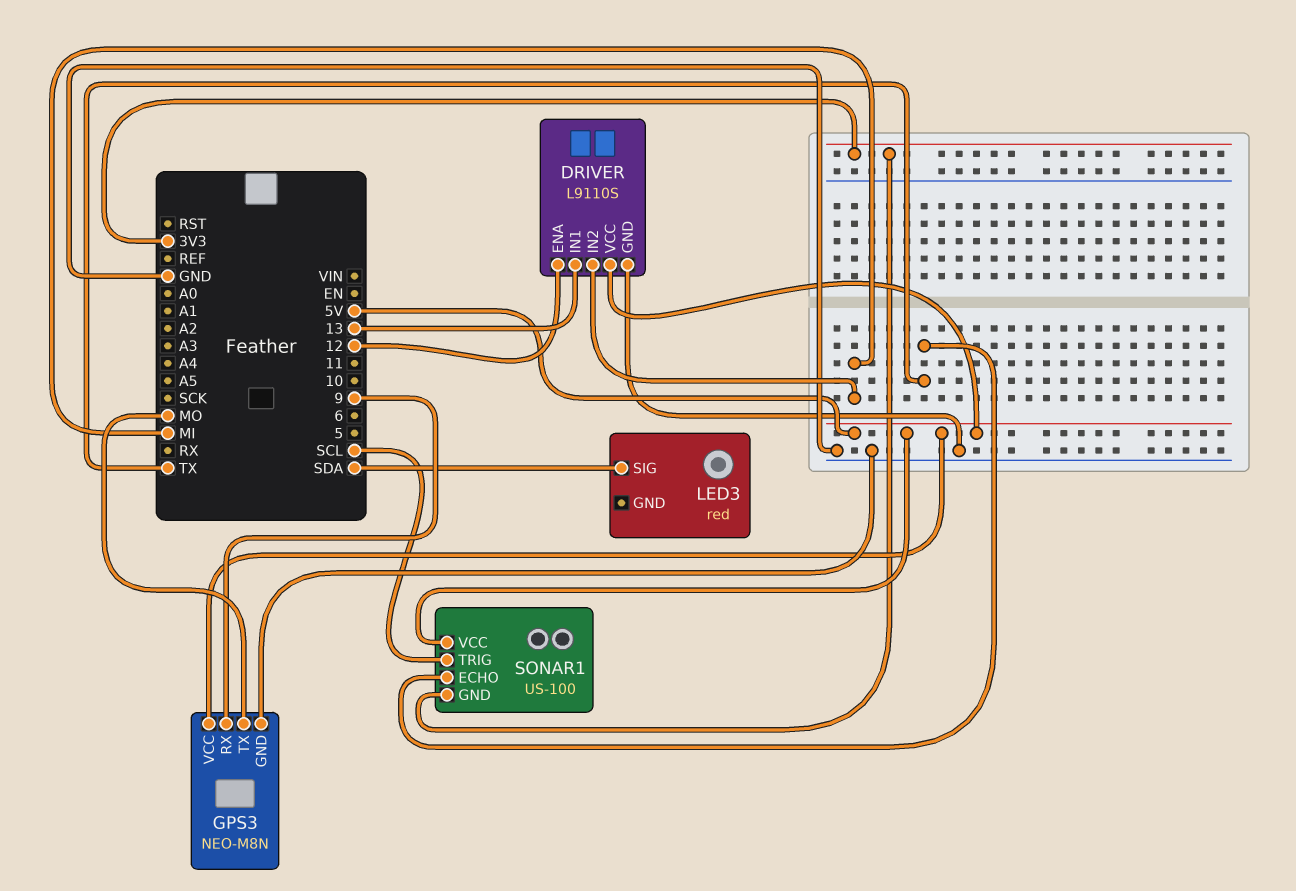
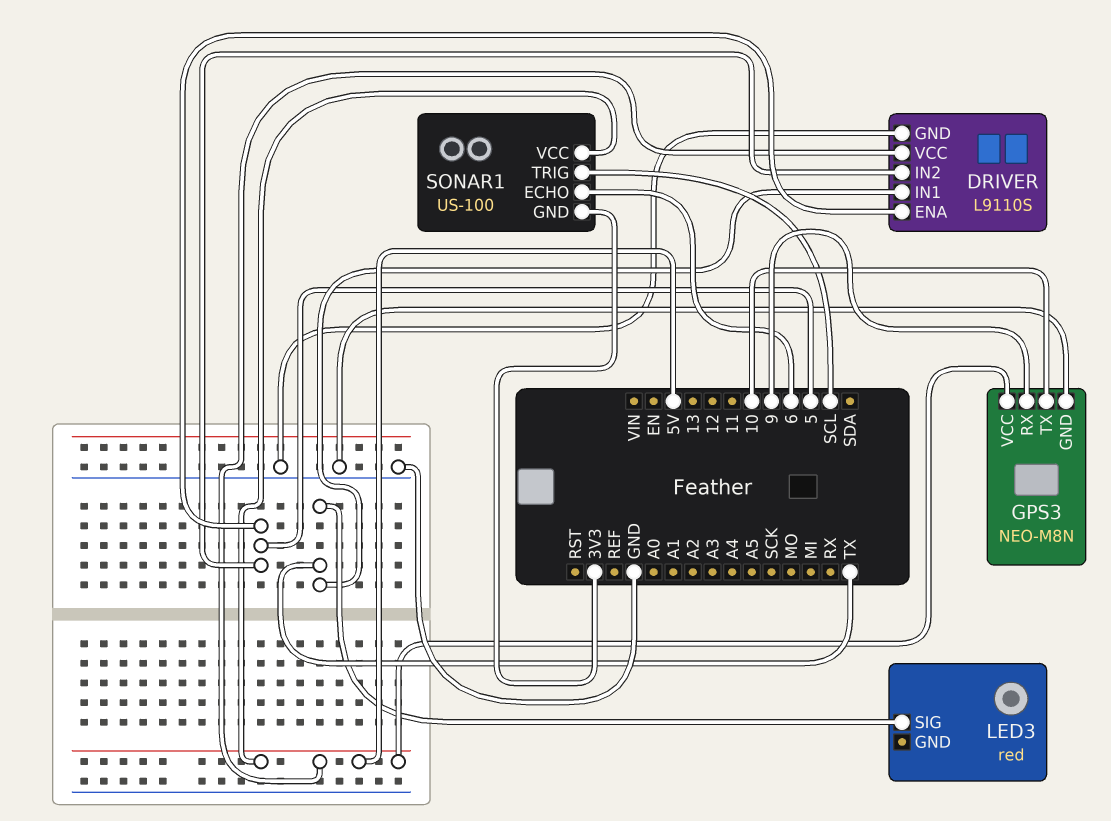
DRIVER pin ENA: 12 -> 5
DRIVER pin IN1: 13 -> TX
DRIVER pin IN2: MI -> 5
GPS3 pin TX: MO -> 10
LED3 pin SIG: SDA -> TX
SONAR1 pin ECHO: TX -> 6

